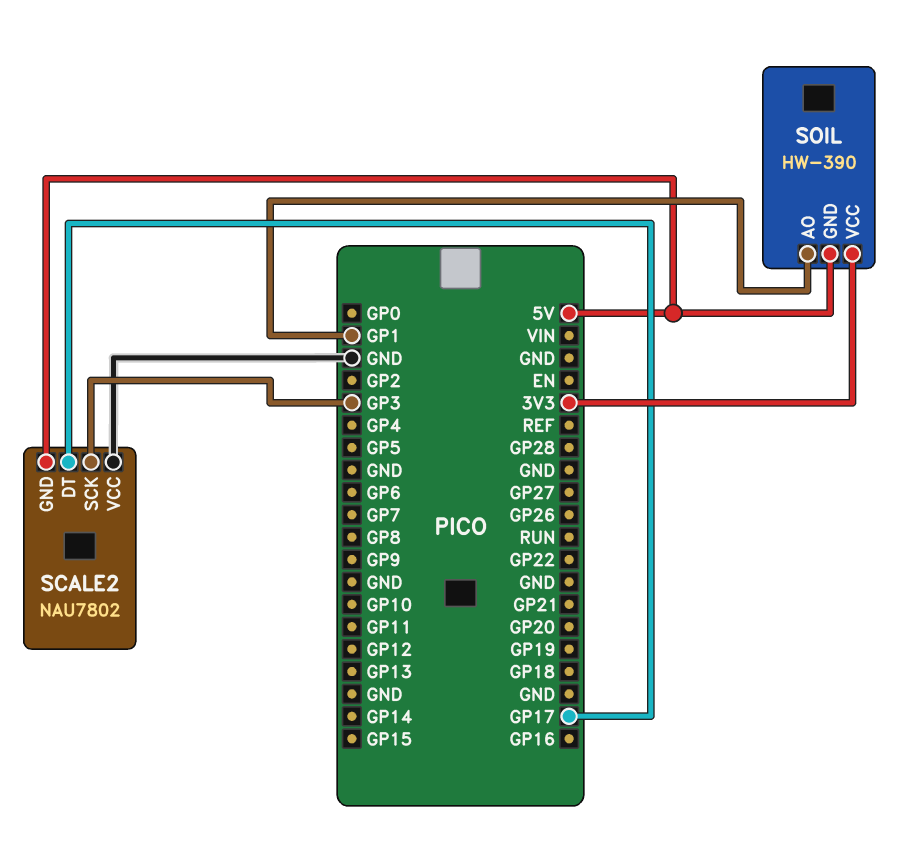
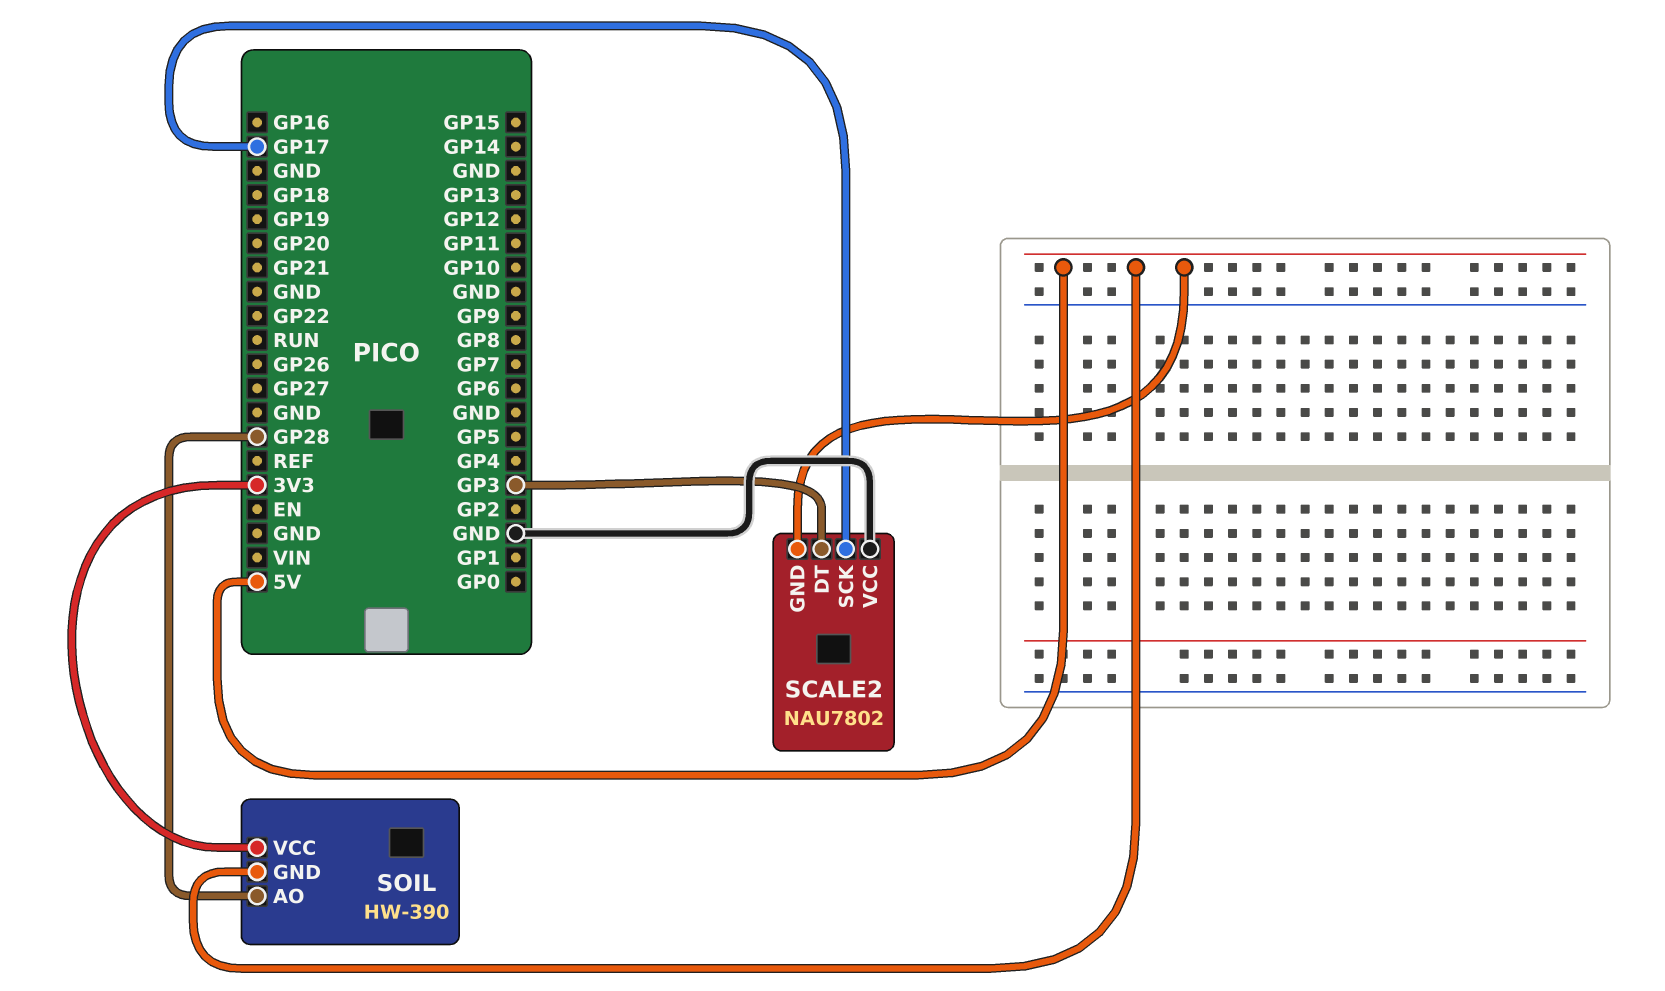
SCALE2 pin DT: GP17 -> GP3
SCALE2 pin SCK: GP3 -> GP17
SOIL pin AO: GP1 -> GP28

